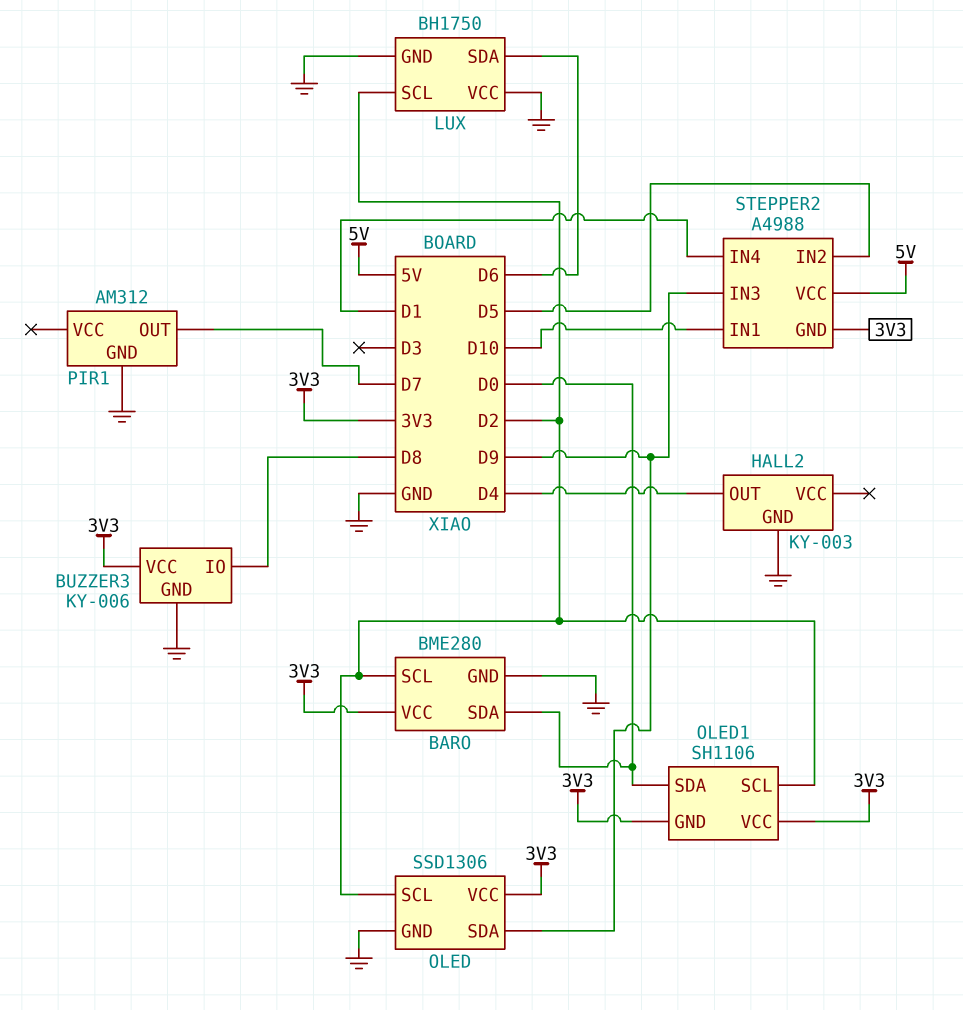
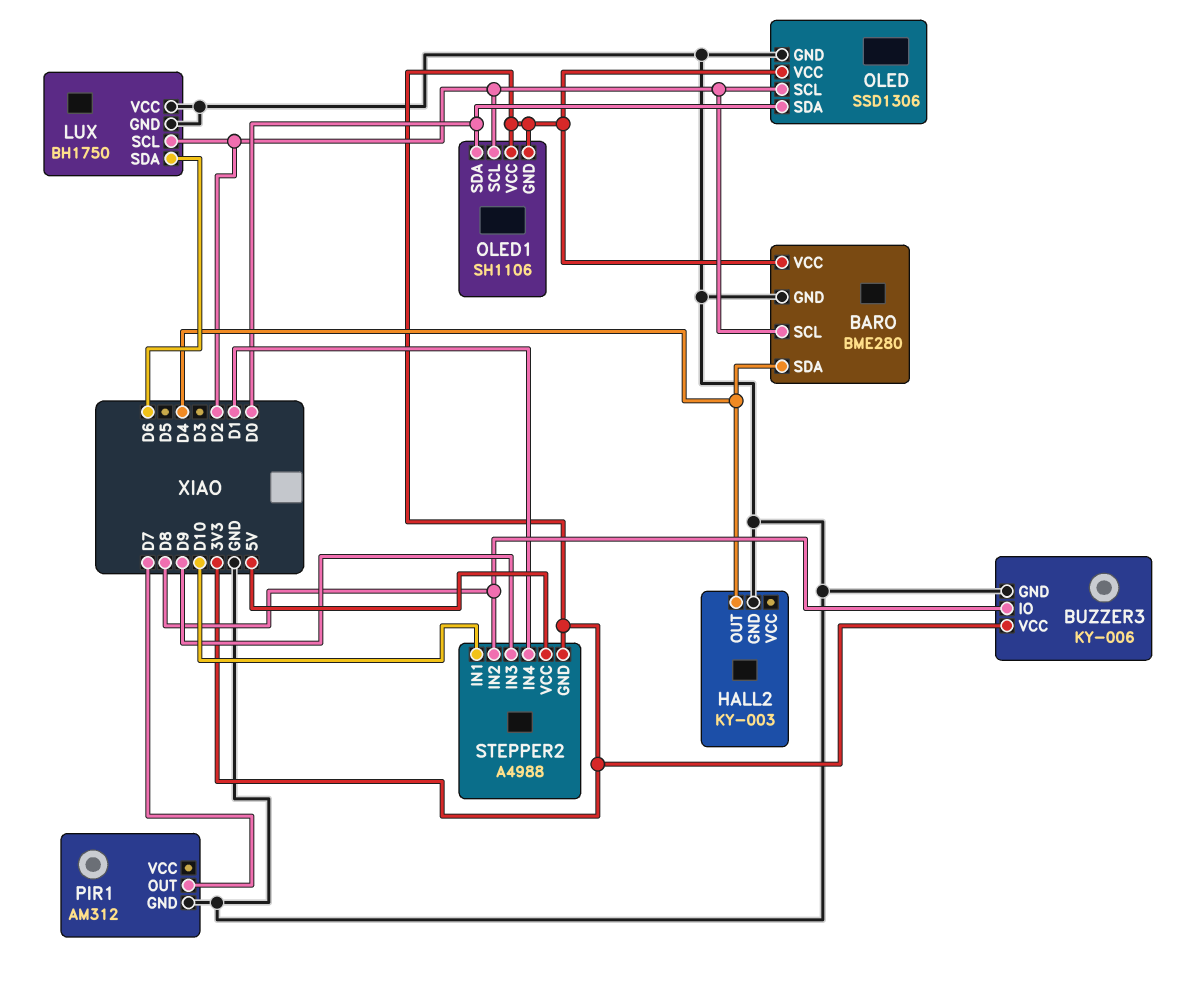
BARO pin SDA: D0 -> D4
OLED pin SDA: D9 -> D0
STEPPER2 pin IN2: D5 -> D8

